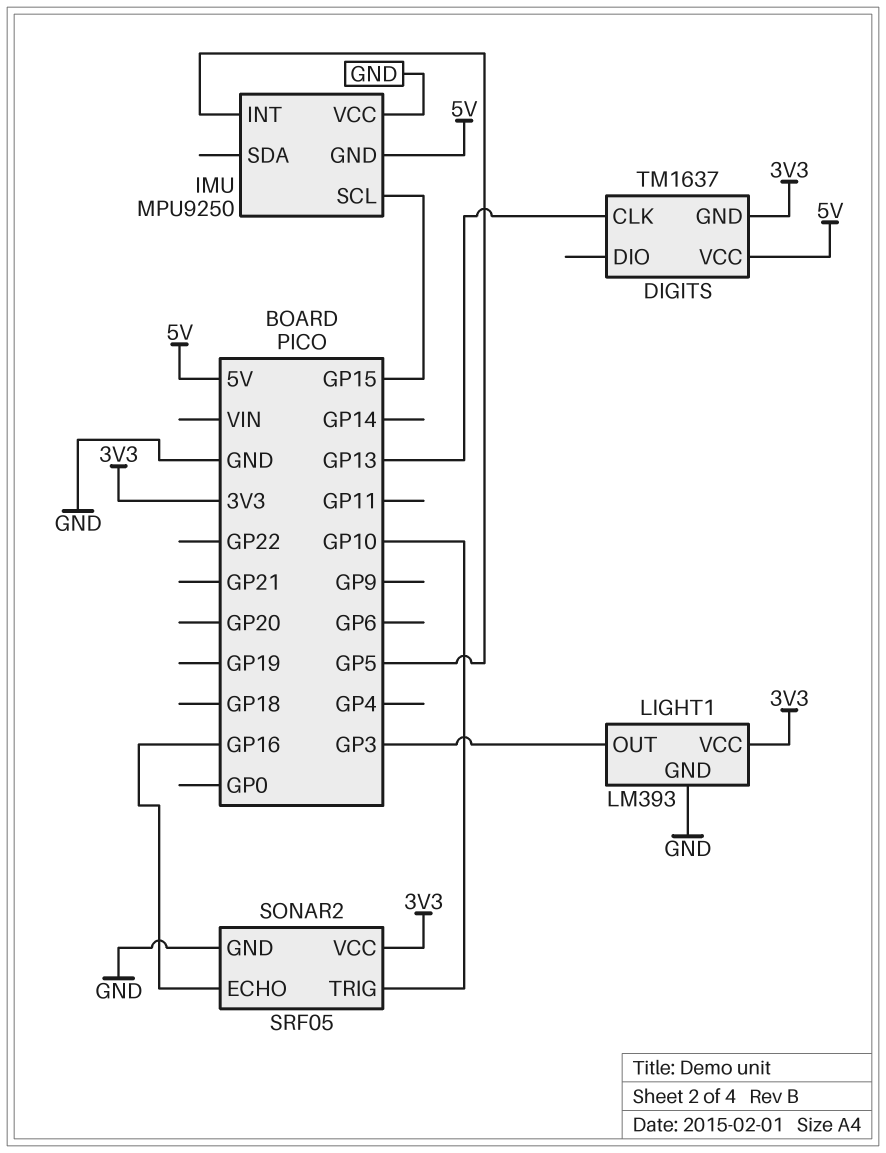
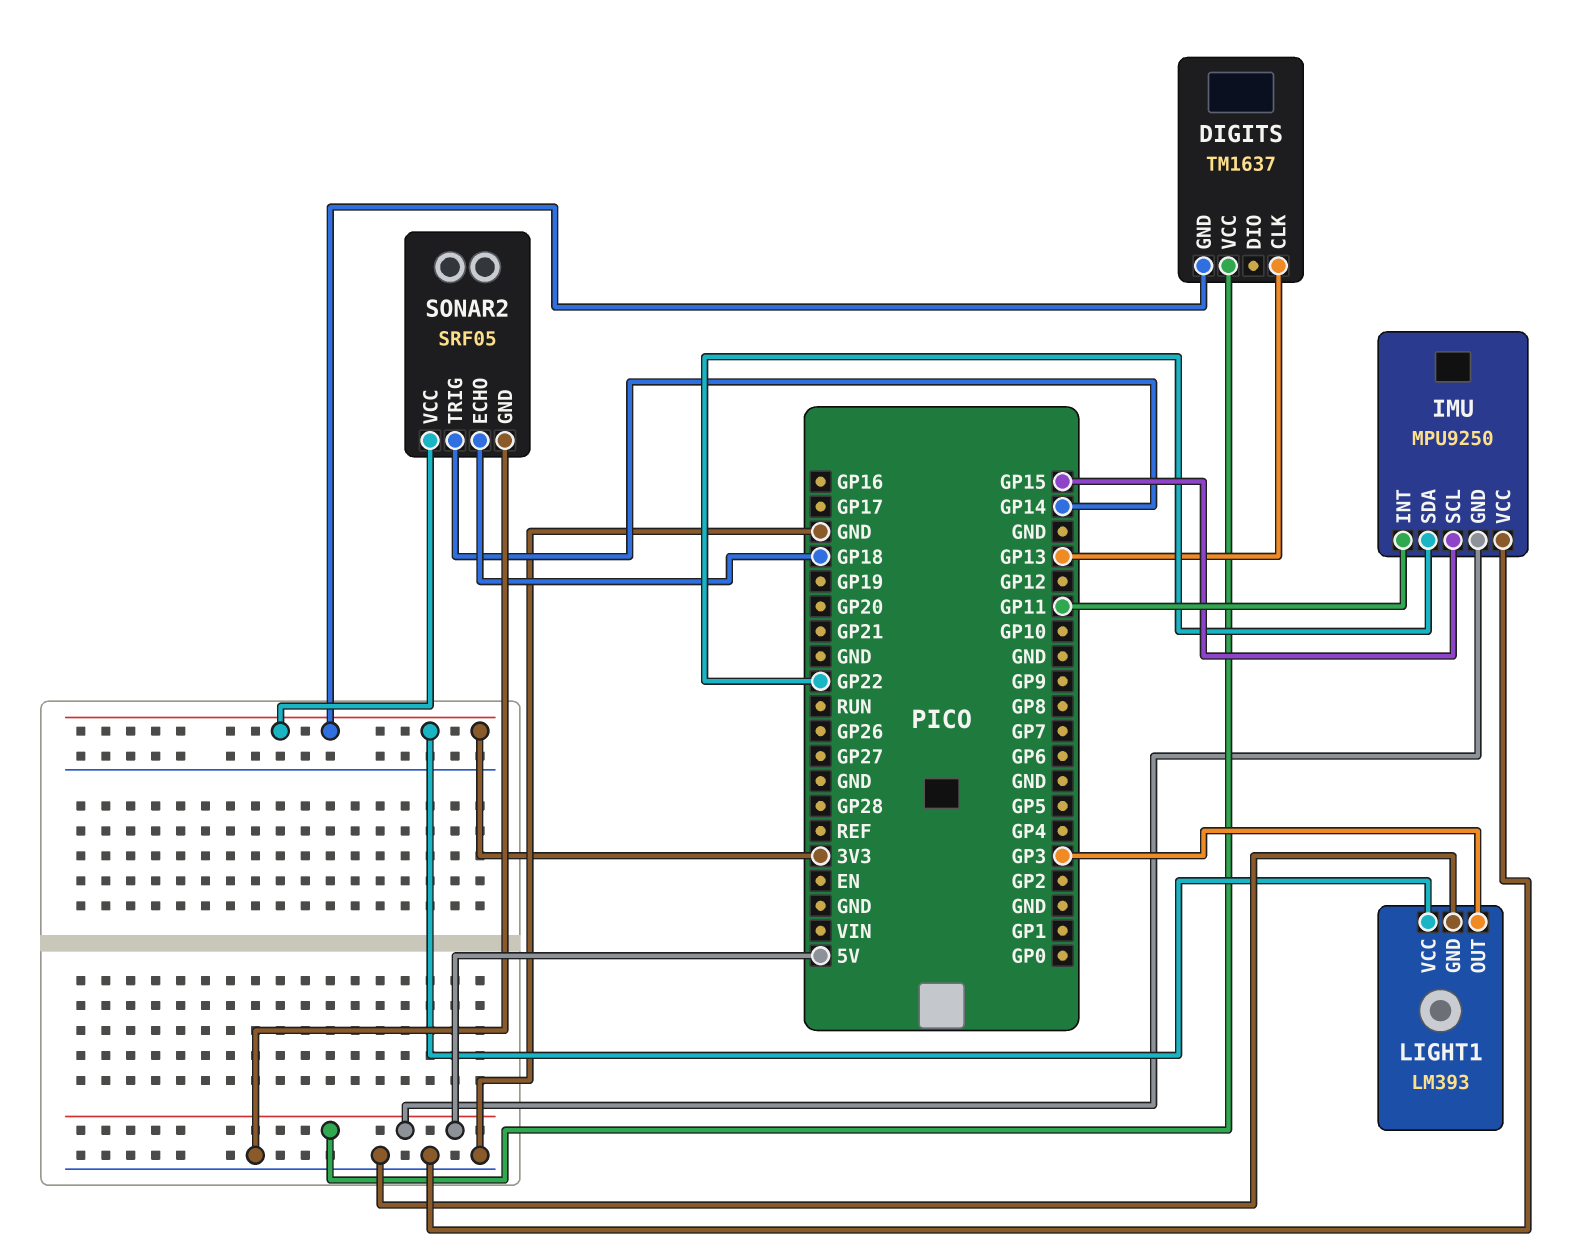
IMU pin INT: GP5 -> GP11
IMU pin SDA: none -> GP22
SONAR2 pin ECHO: GP16 -> GP18
SONAR2 pin TRIG: GP10 -> GP14

